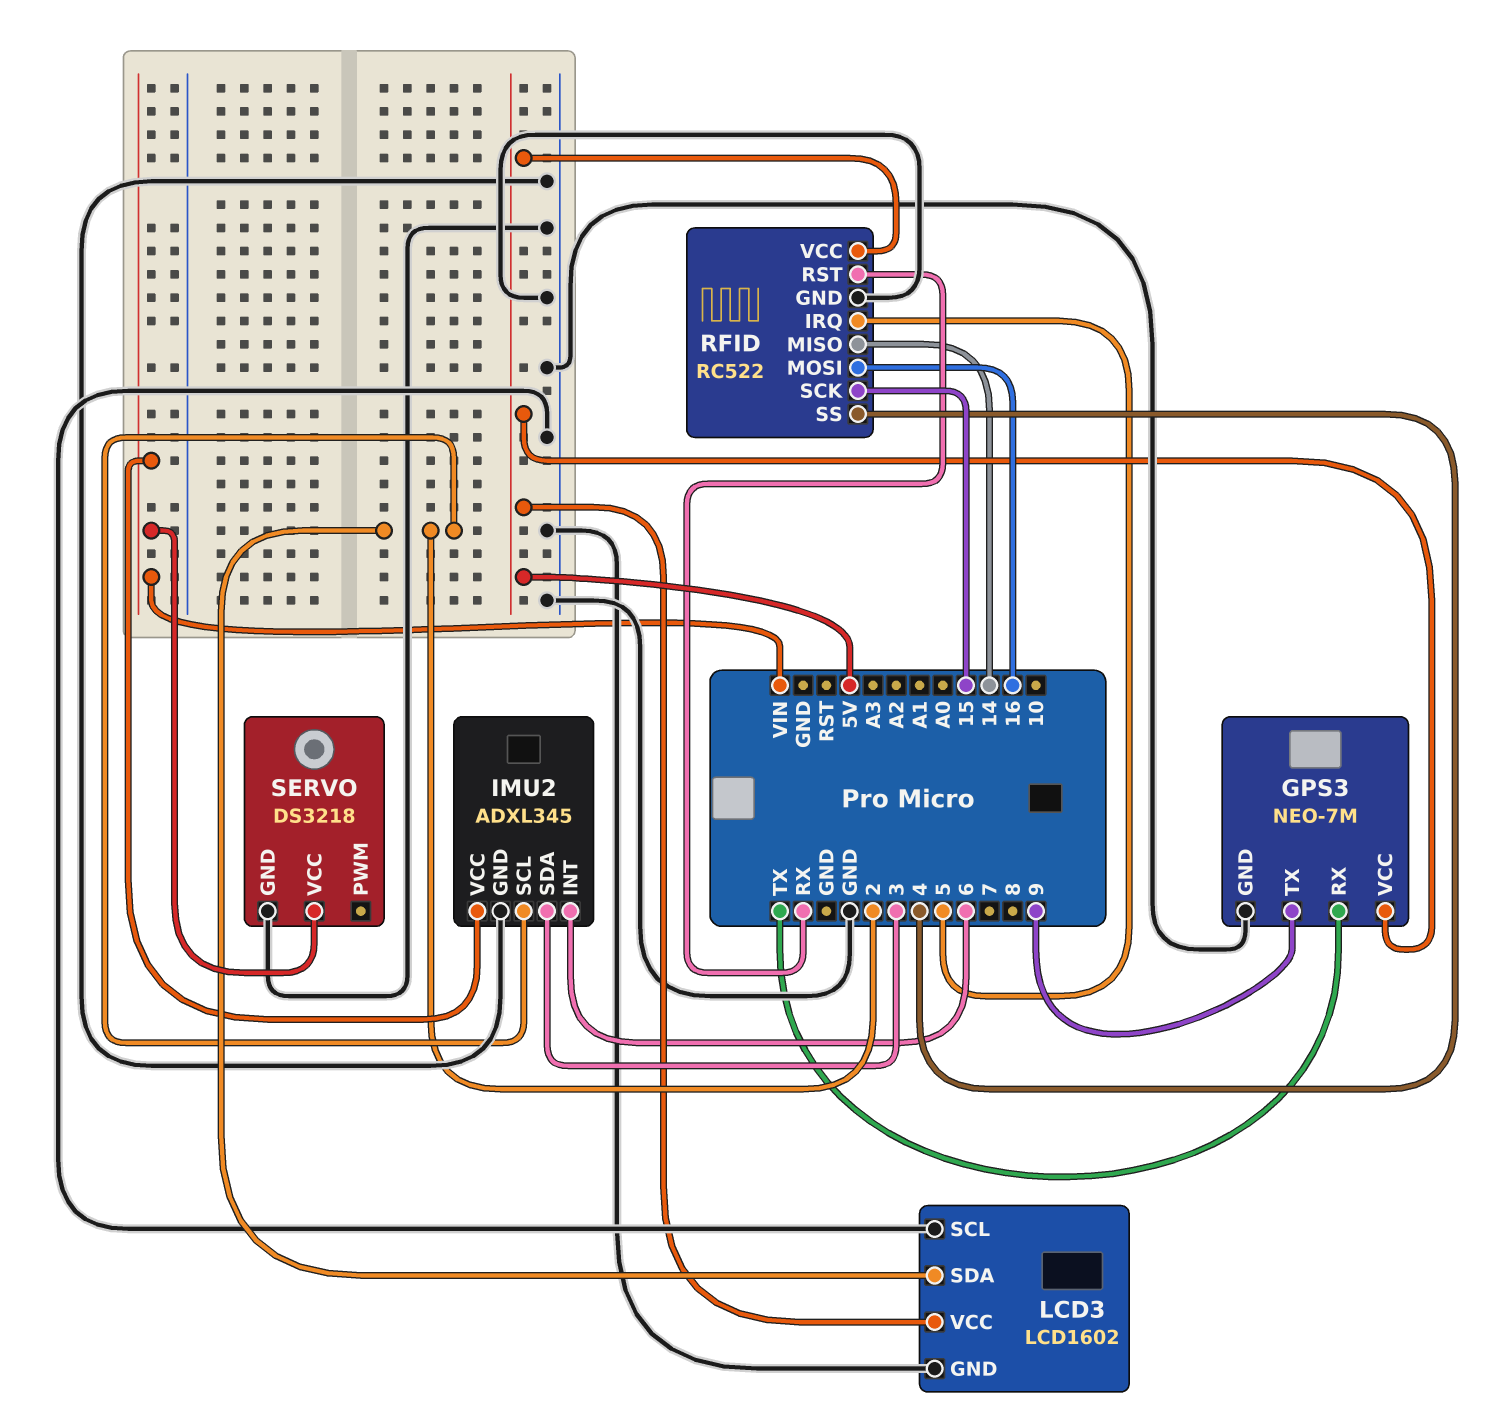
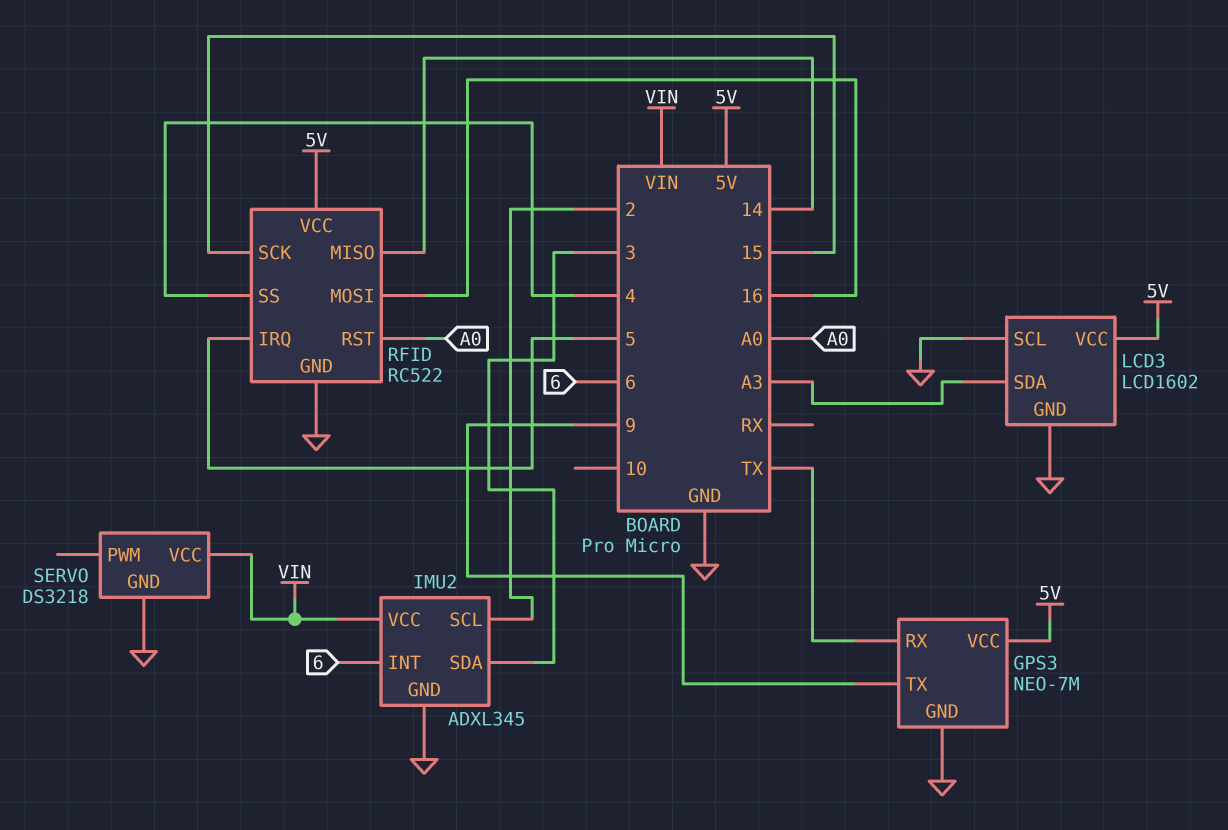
LCD3 pin SDA: 2 -> A3
RFID pin RST: RX -> A0

